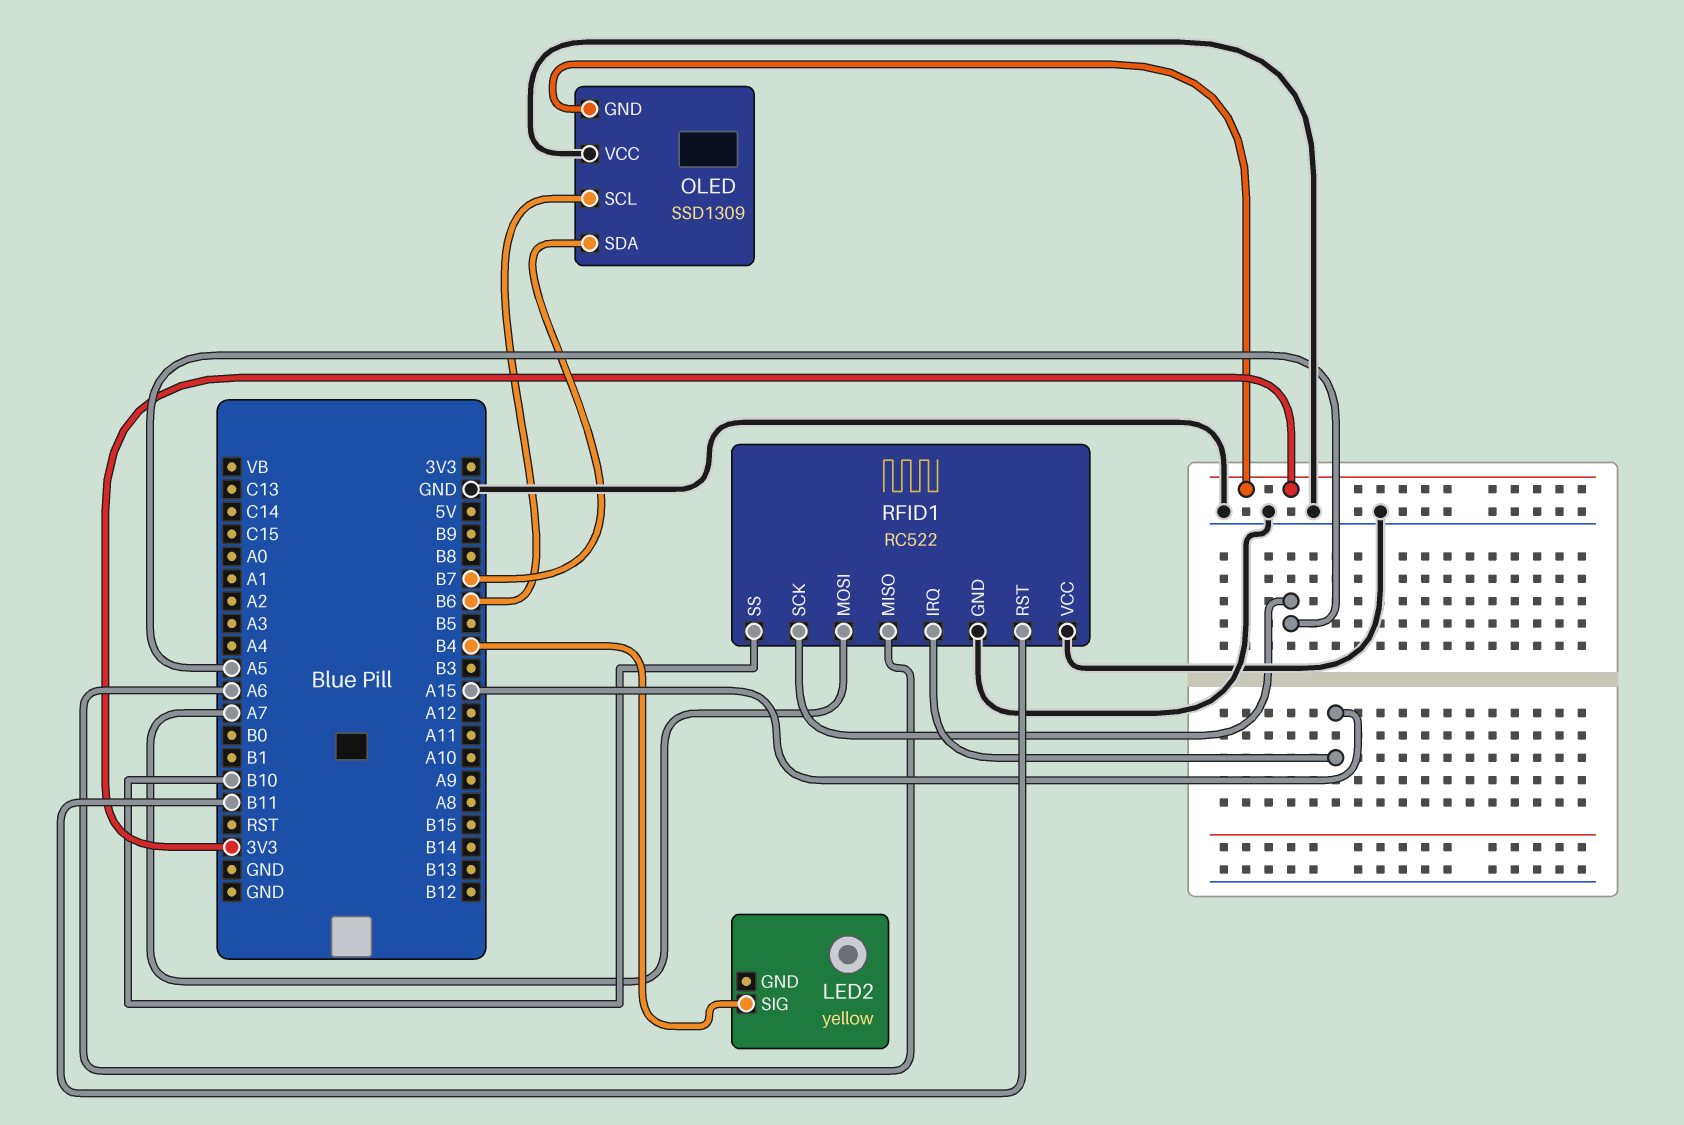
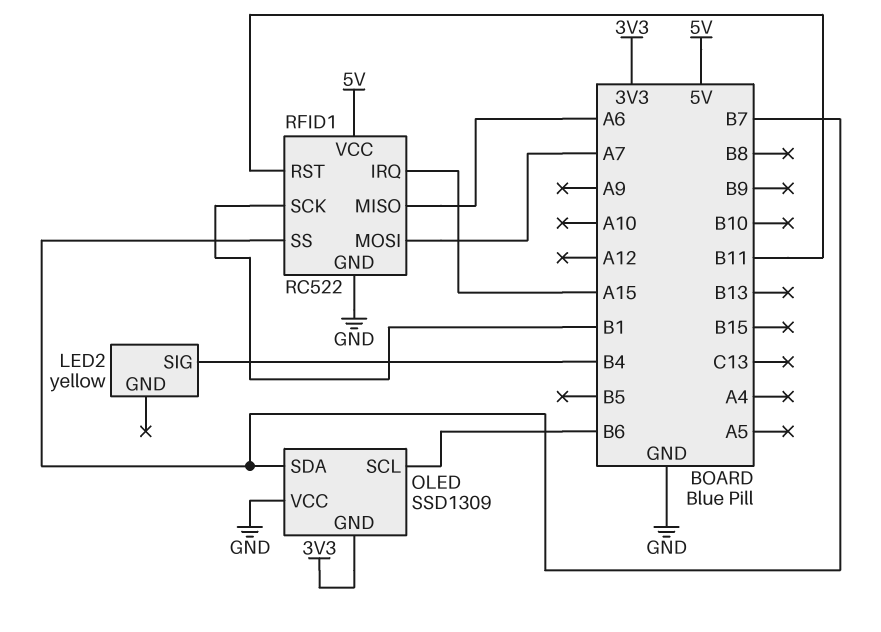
RFID1 pin SCK: A5 -> B1
RFID1 pin SS: B10 -> B7
RFID1 pin VCC: GND -> 5V

